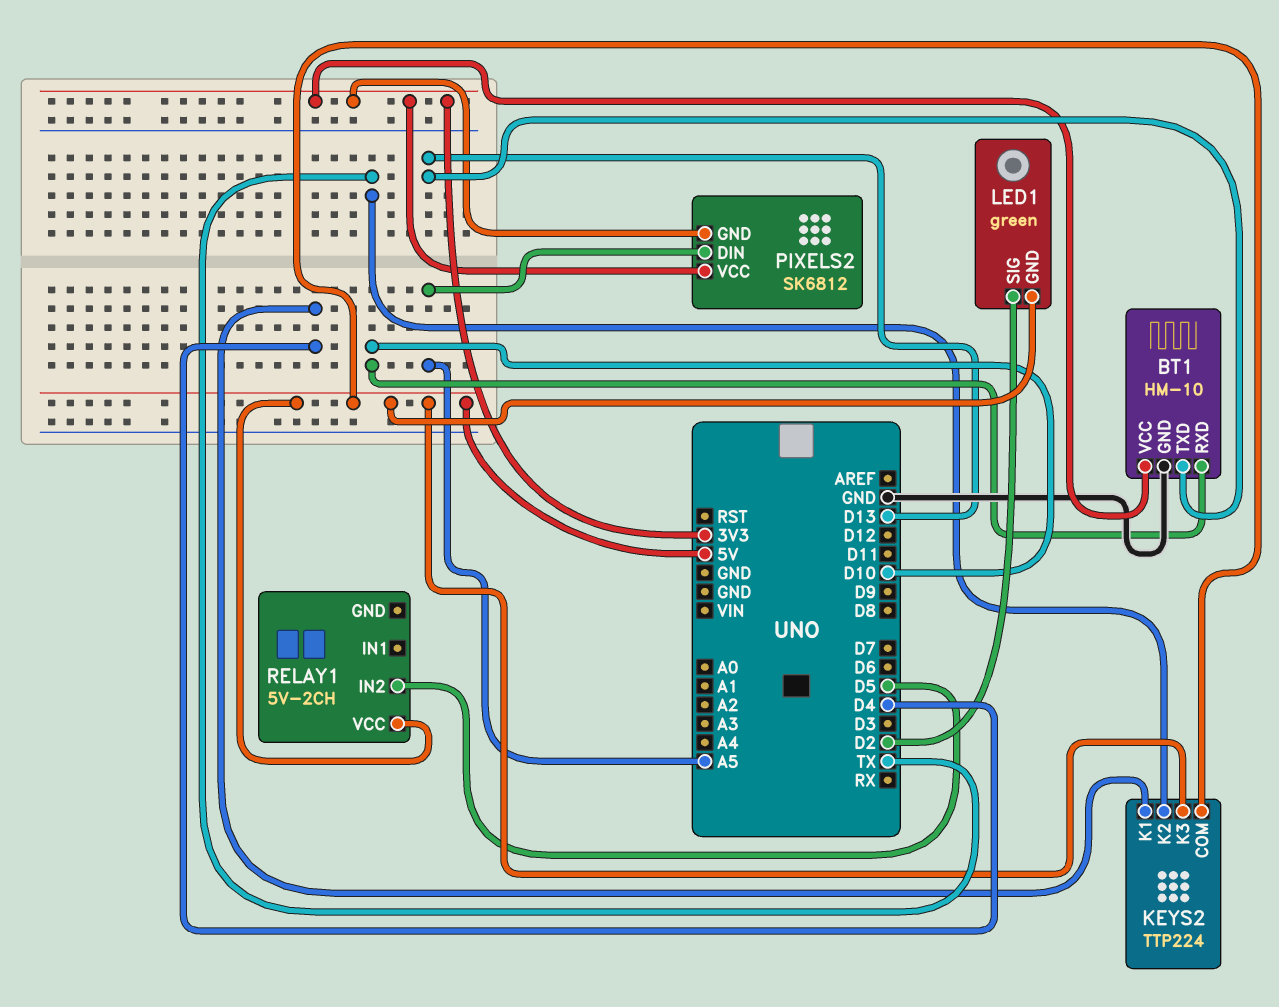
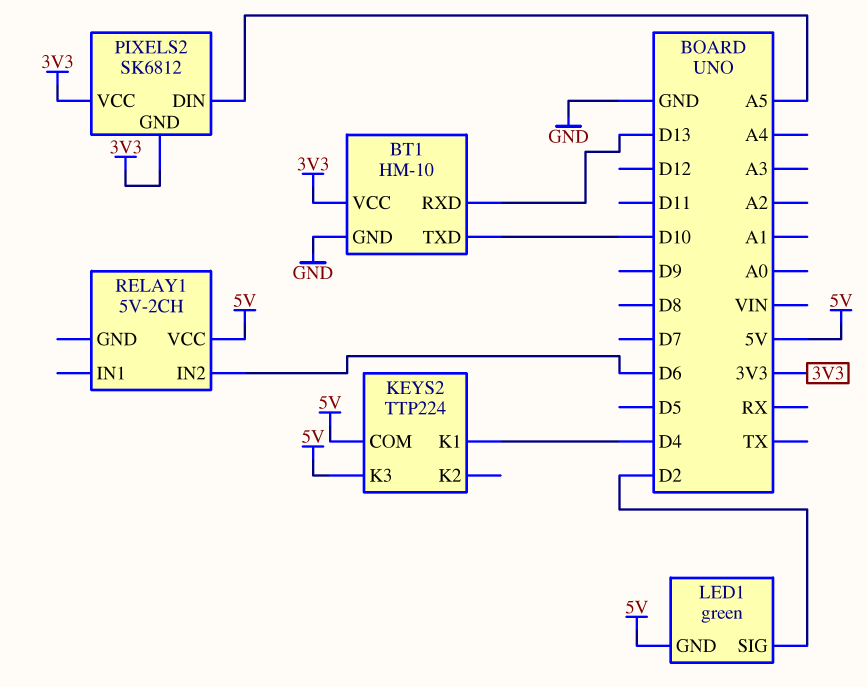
BT1 pin RXD: D10 -> D13
BT1 pin TXD: D13 -> D10
KEYS2 pin K2: TX -> none
RELAY1 pin IN2: D5 -> D6

